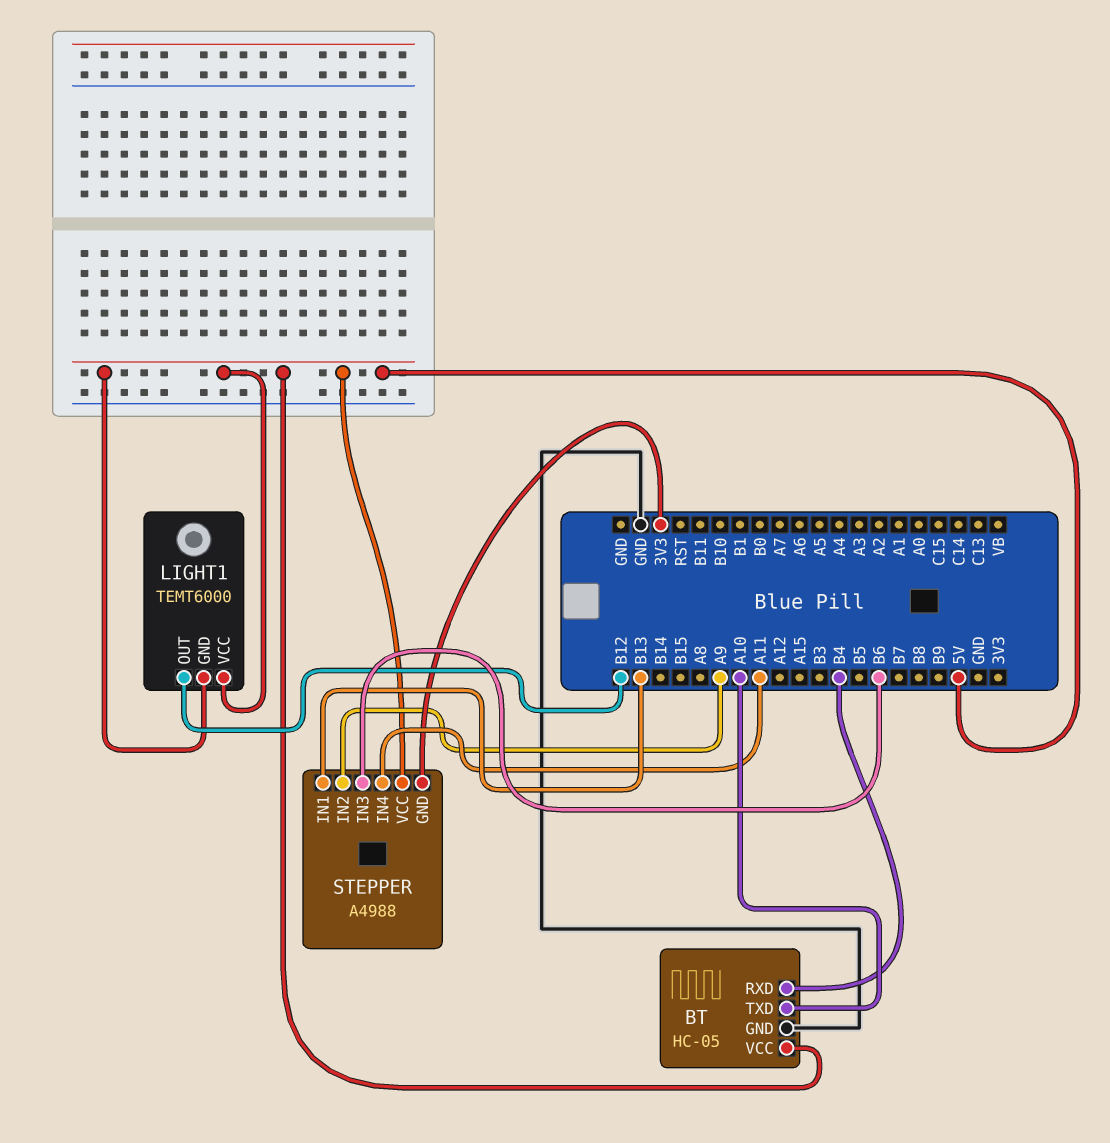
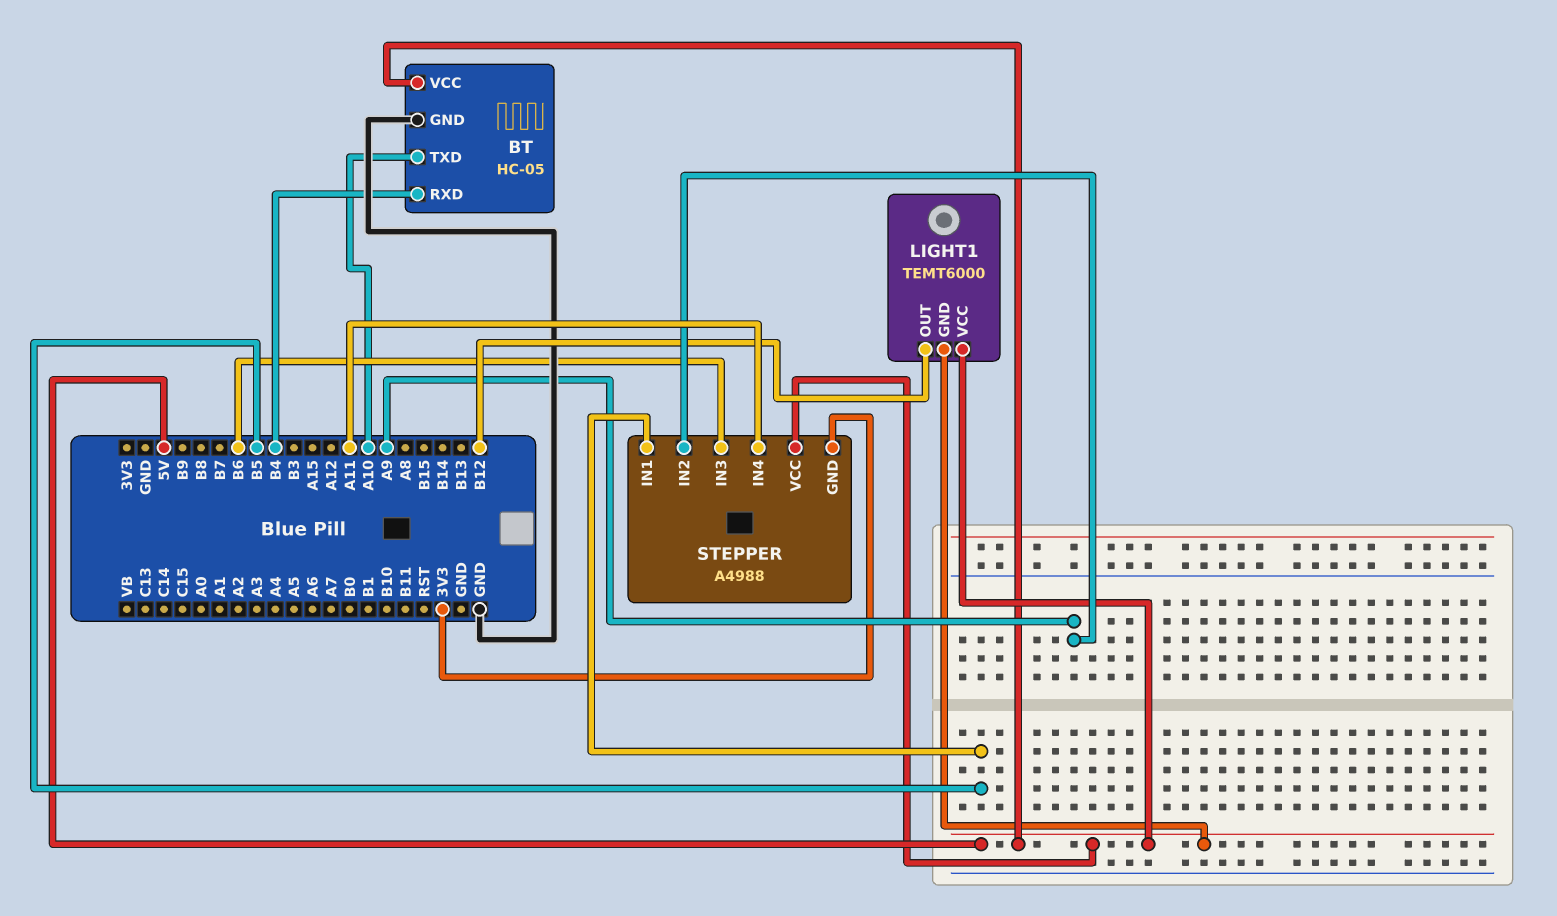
STEPPER pin IN1: B13 -> B5

